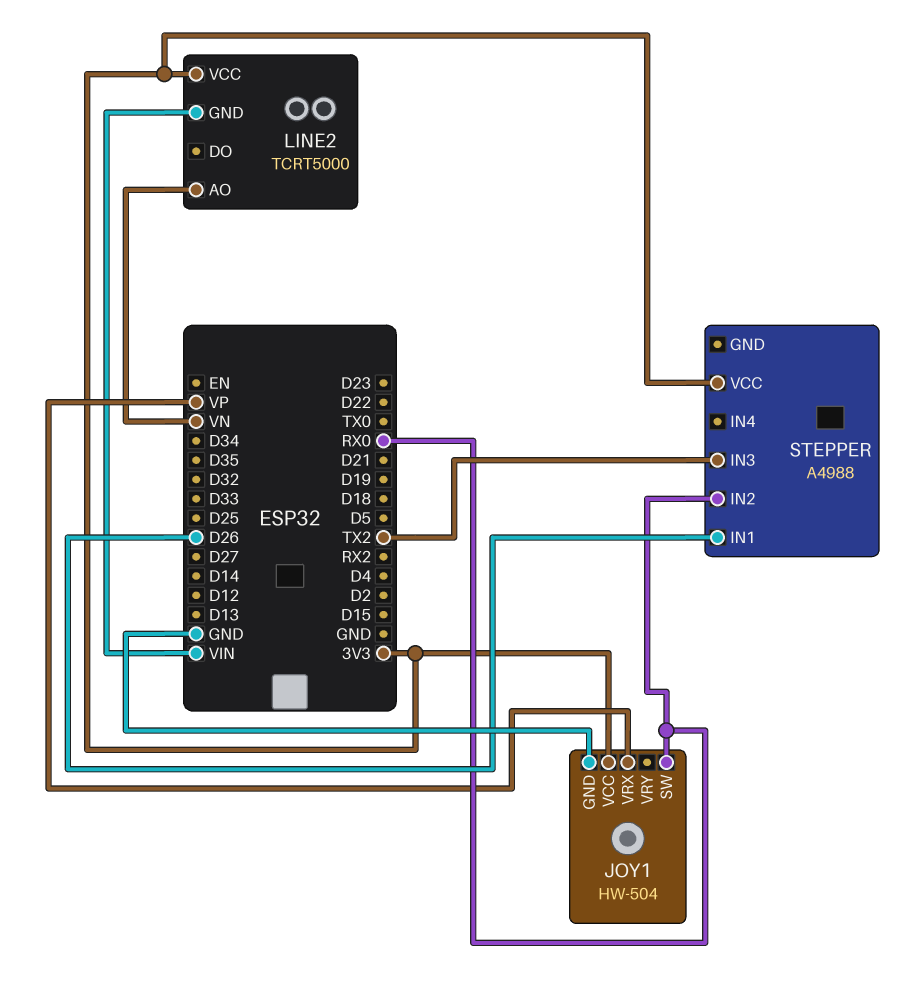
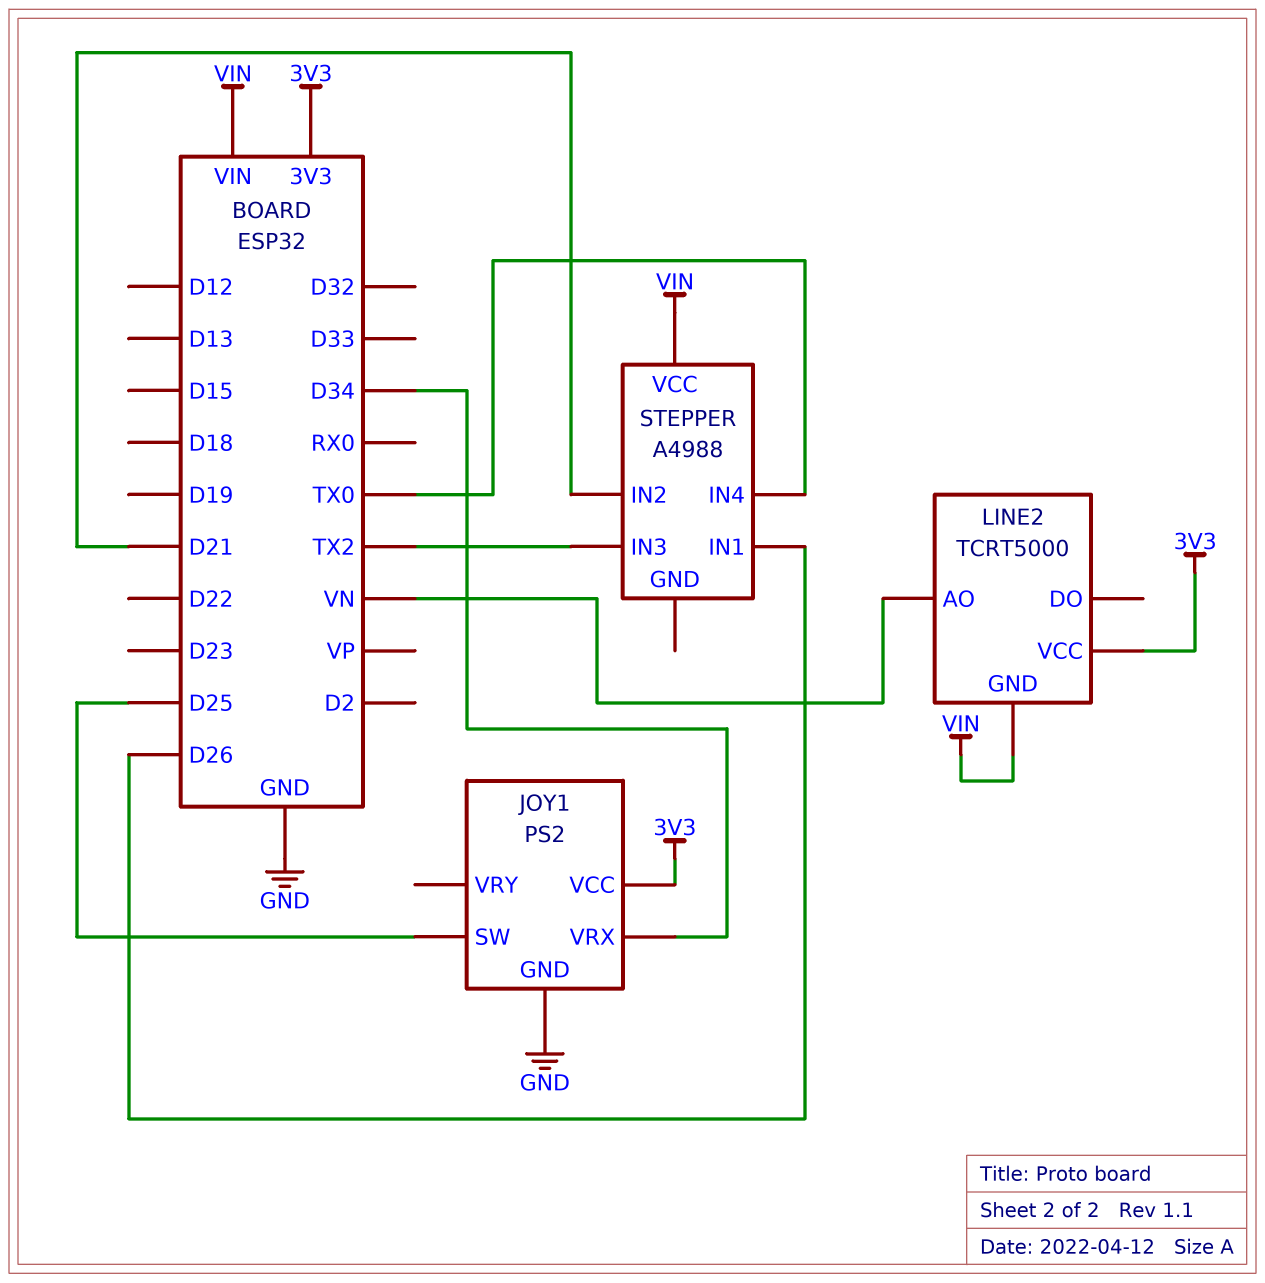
JOY1: HW-504 -> PS2
JOY1 pin SW: RX0 -> D25
JOY1 pin VRX: VP -> D34
STEPPER pin IN2: RX0 -> D21
STEPPER pin IN4: none -> TX0
STEPPER pin VCC: 3V3 -> VIN

